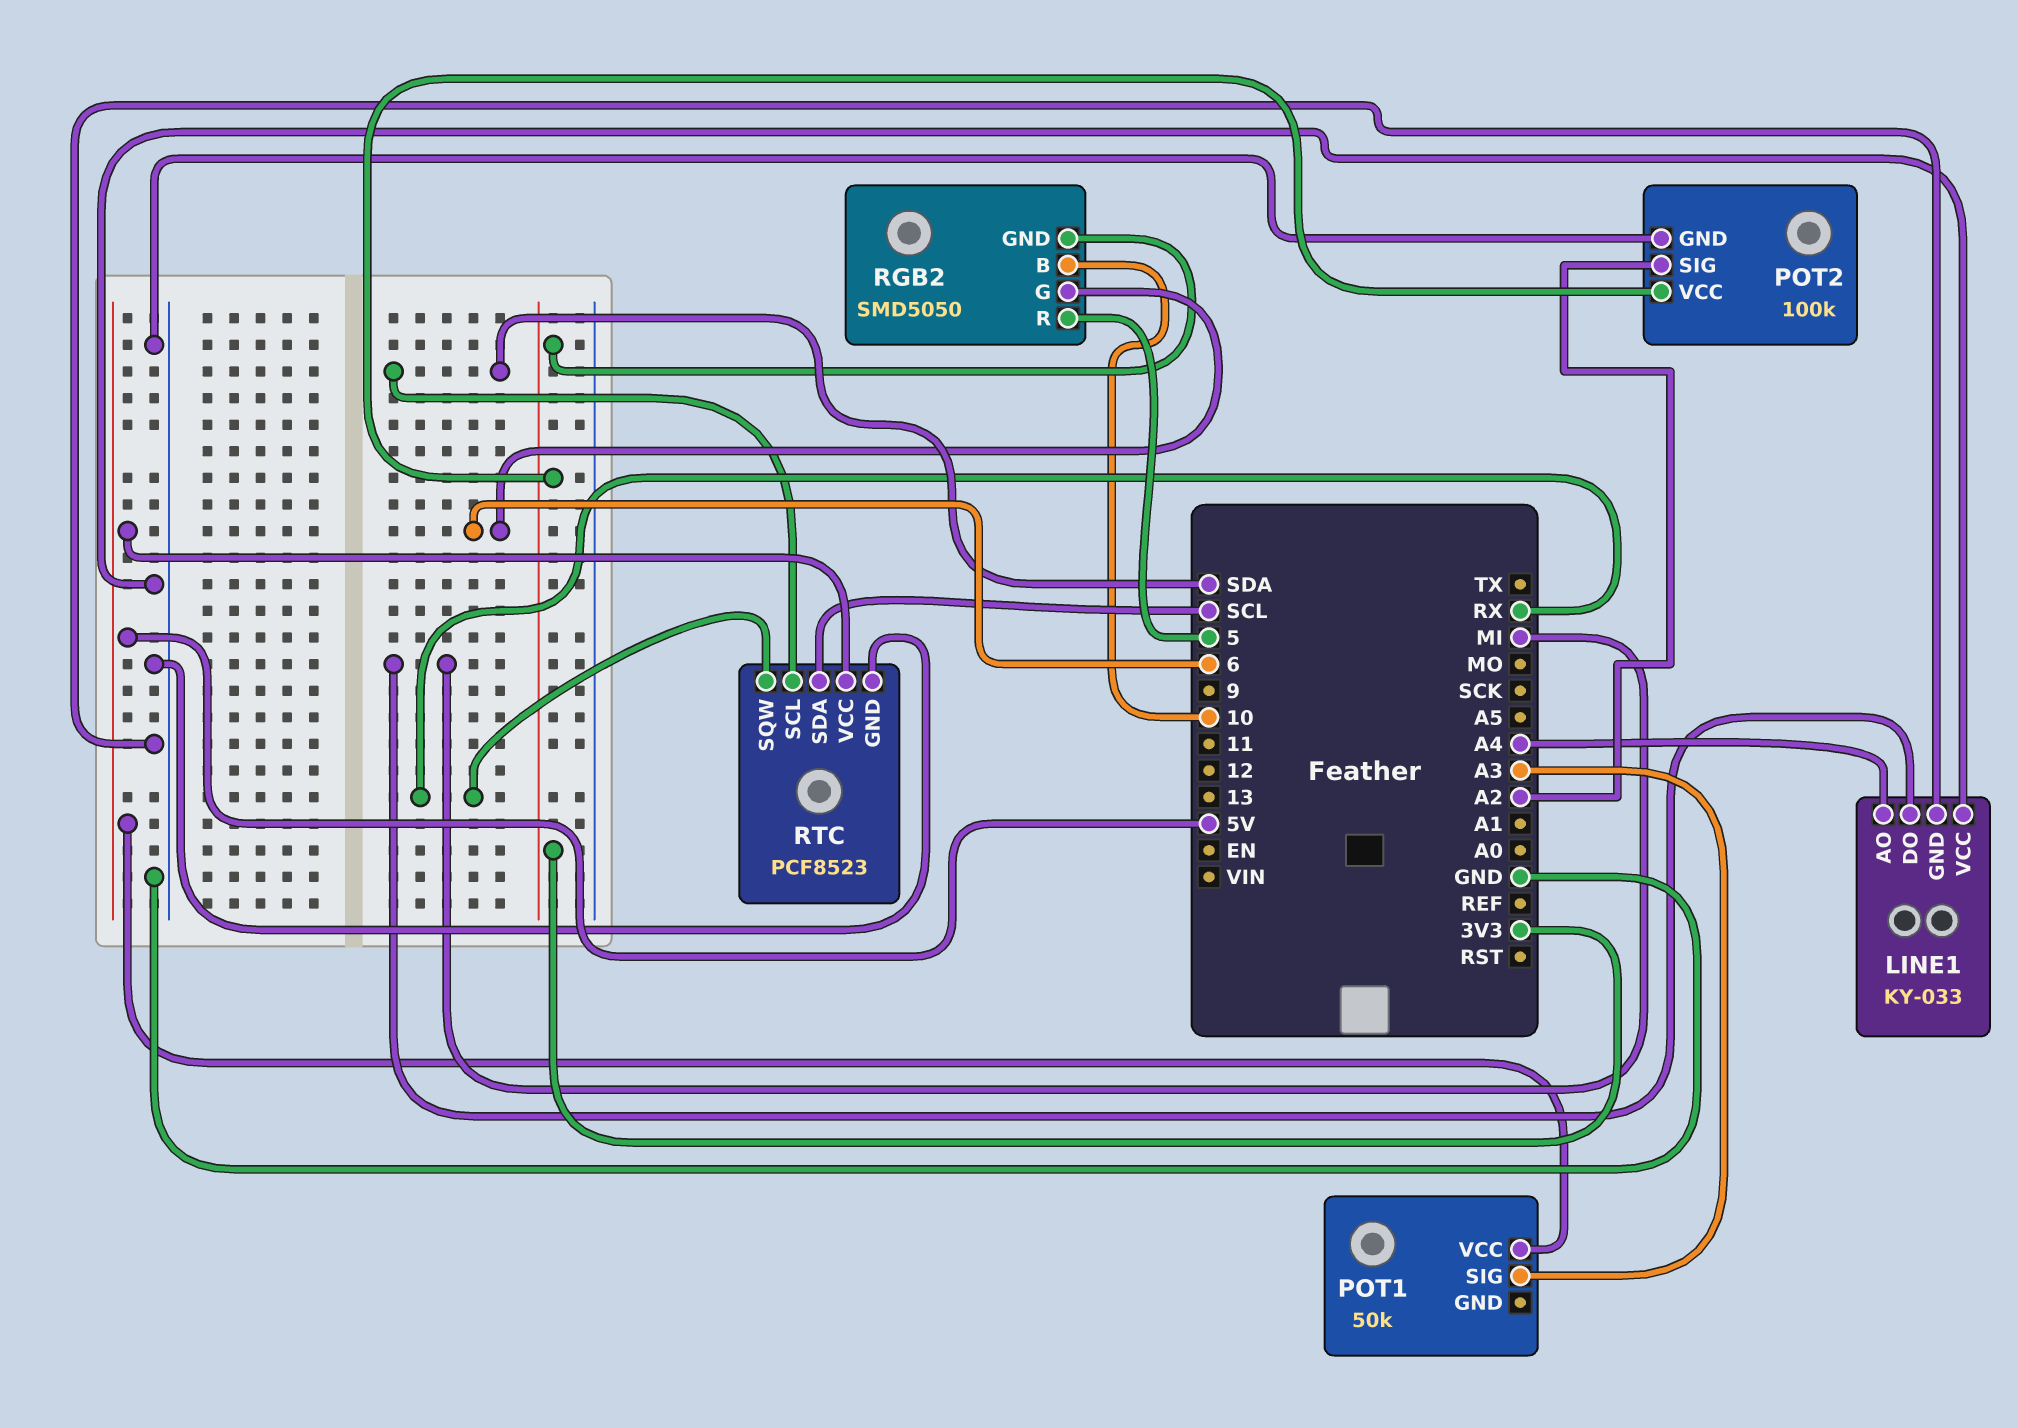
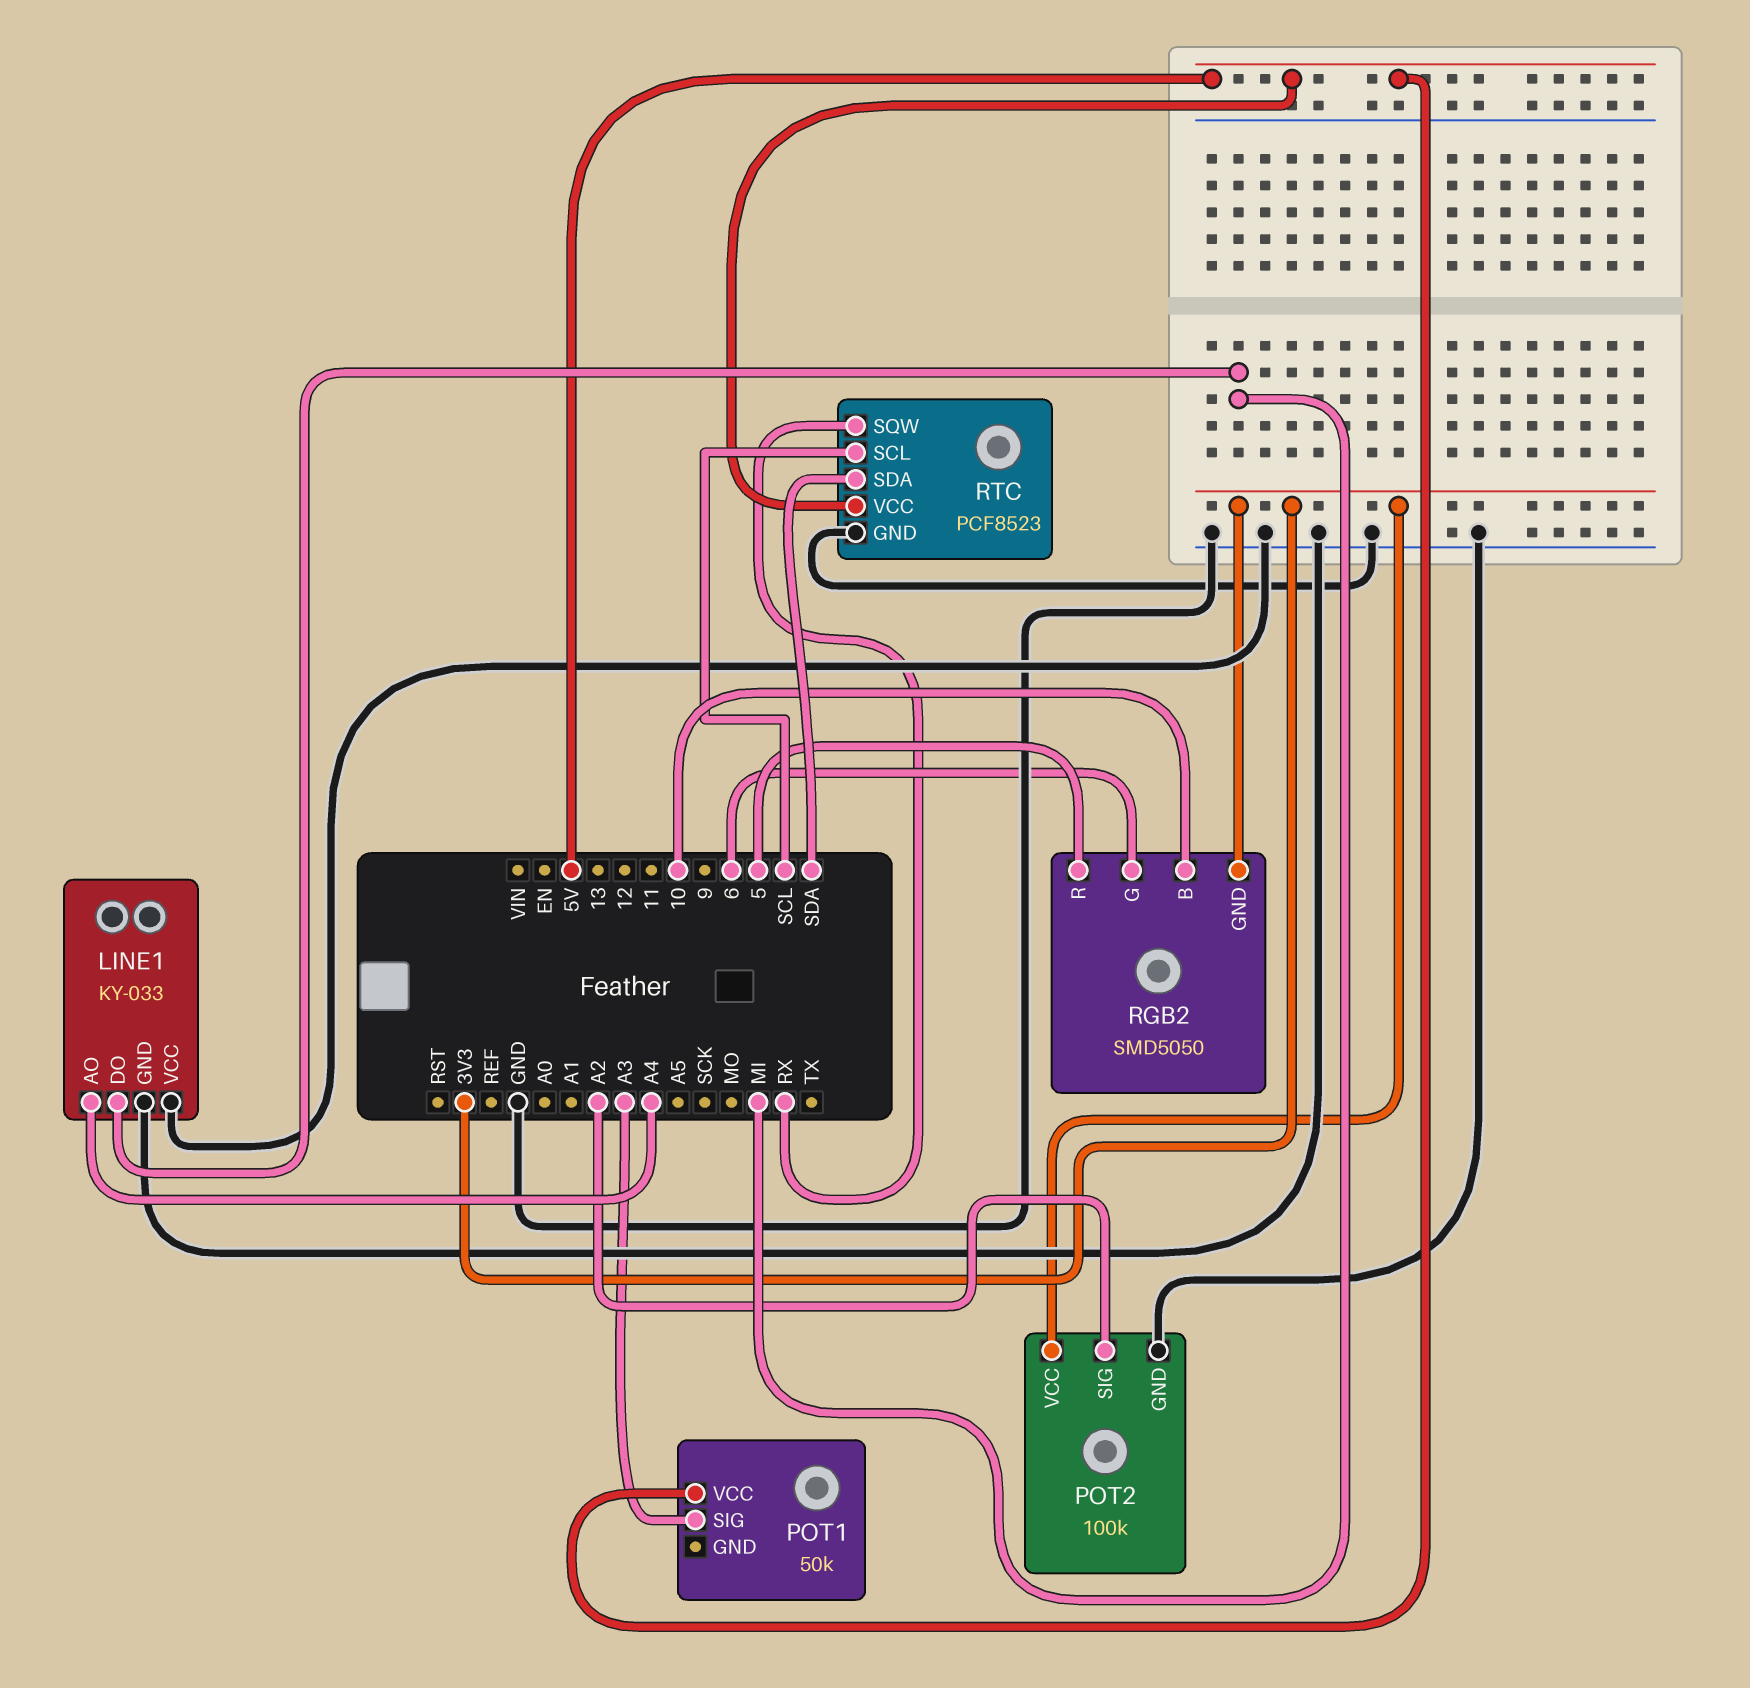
RTC pin SCL: SDA -> SCL
RTC pin SDA: SCL -> SDA

